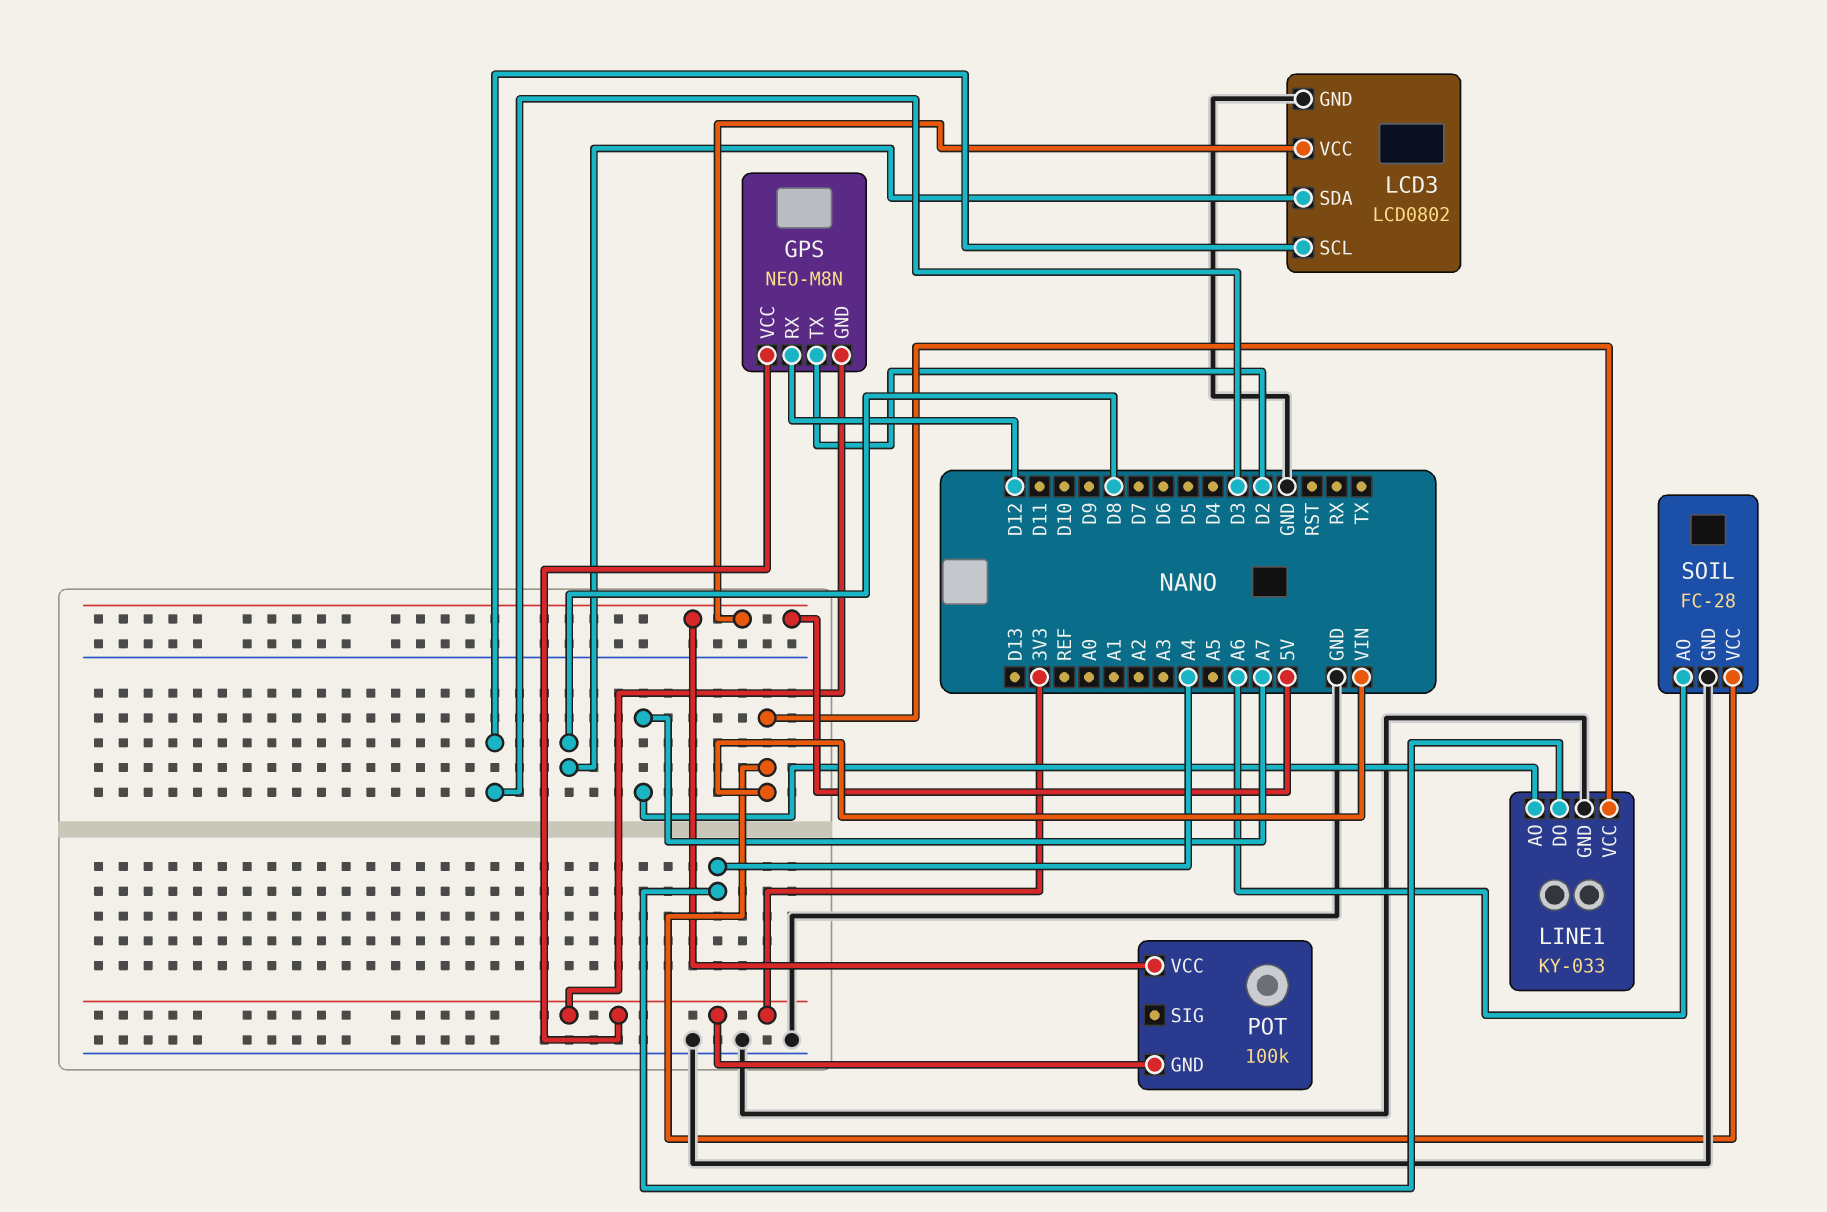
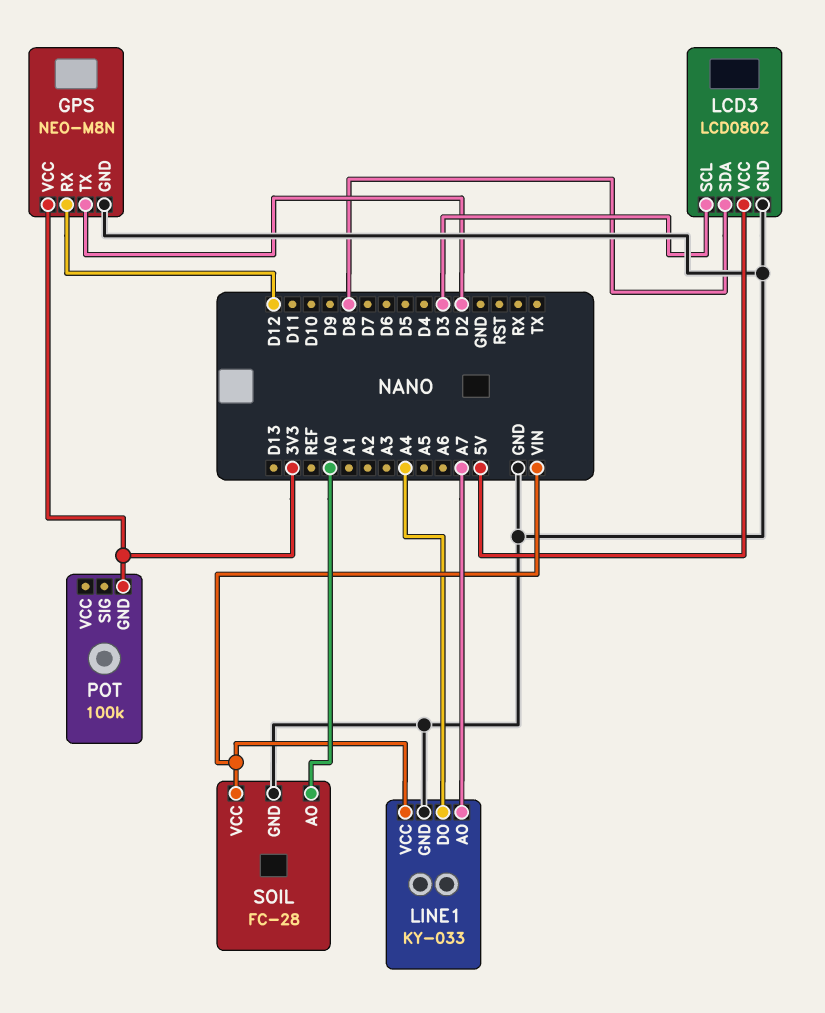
GPS pin GND: 3V3 -> GND
POT pin VCC: 5V -> none
SOIL pin AO: A6 -> A0

